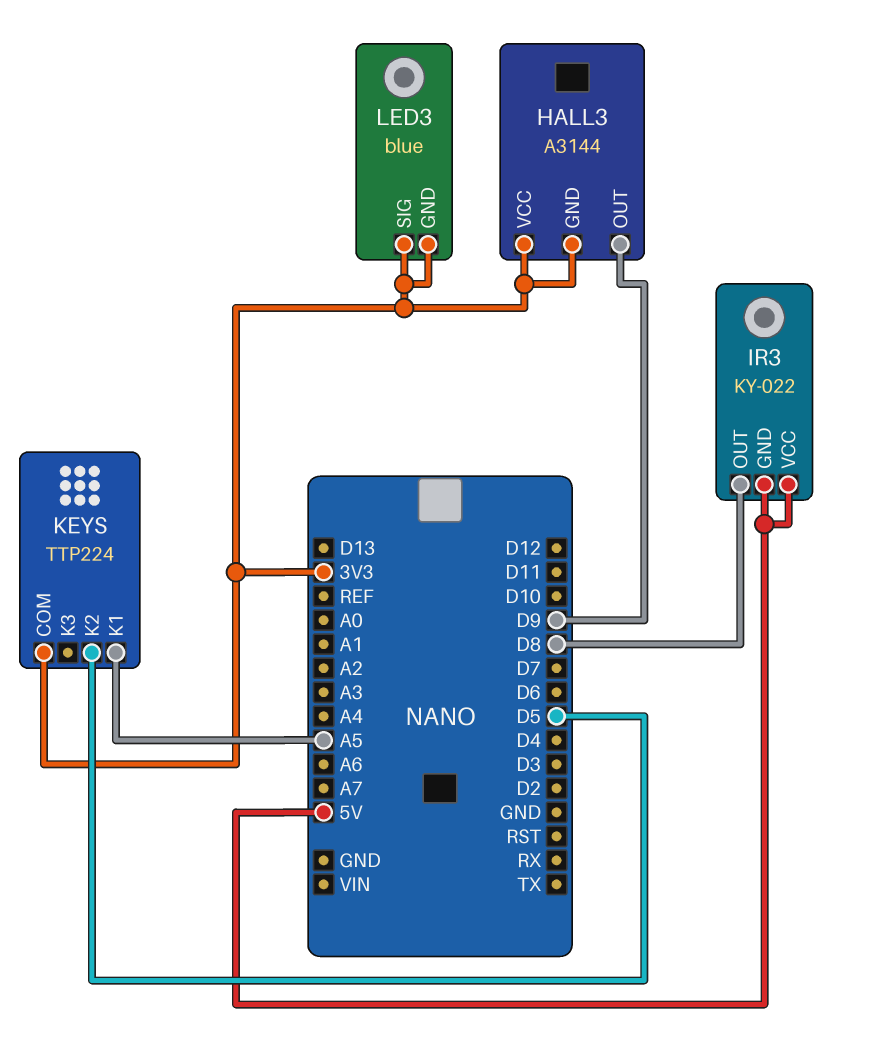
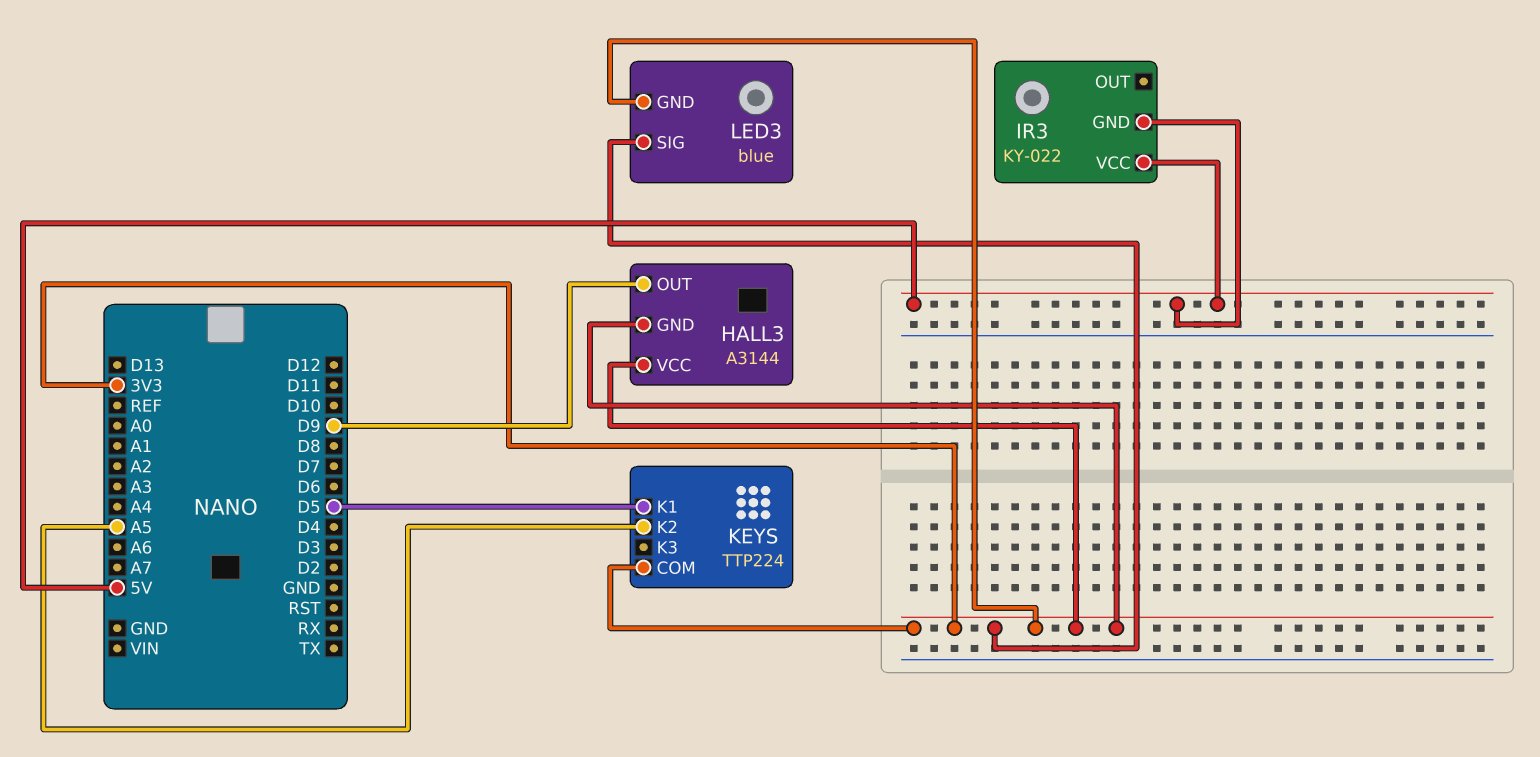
IR3 pin OUT: D8 -> none
KEYS pin K1: A5 -> D5
KEYS pin K2: D5 -> A5

